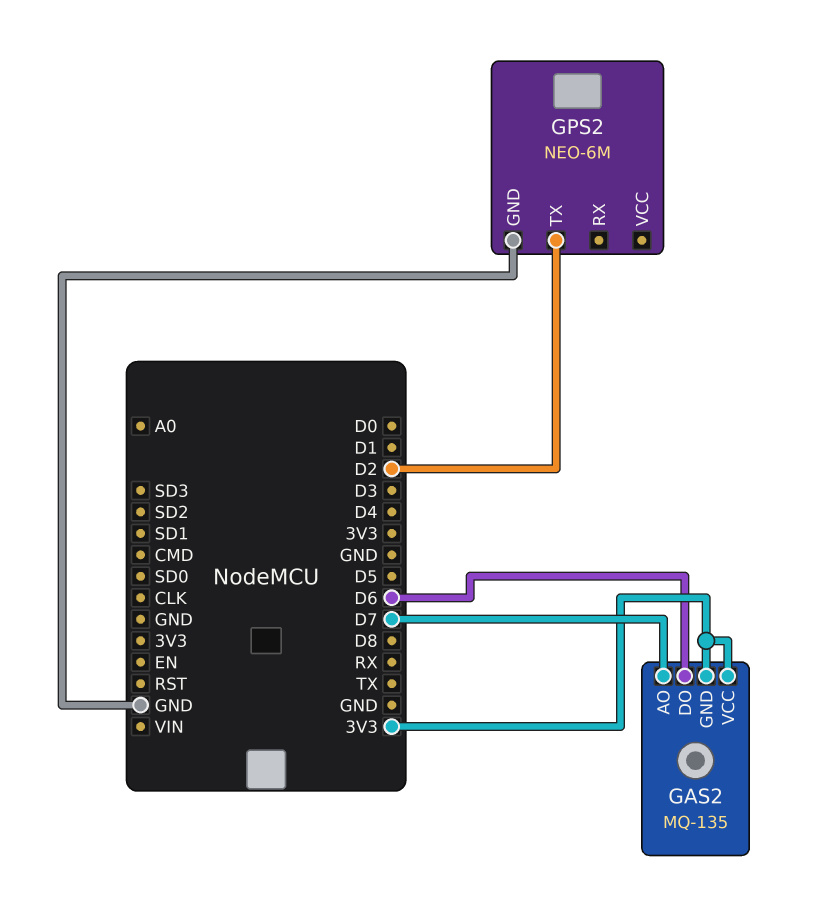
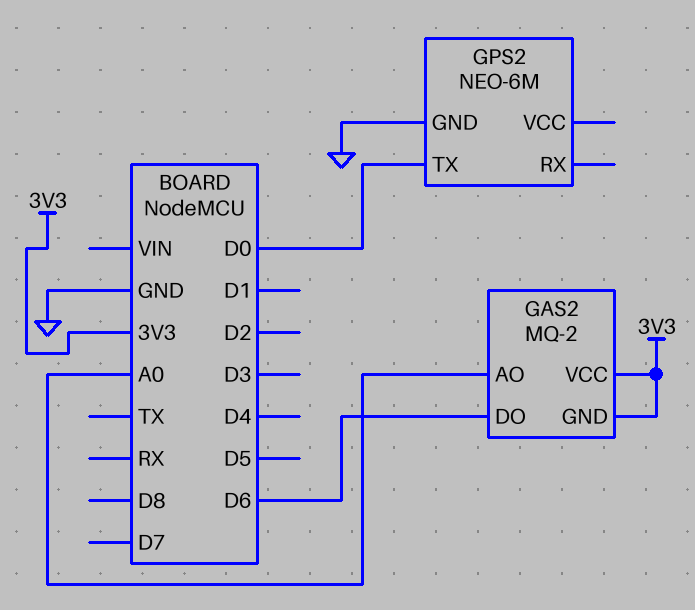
GAS2: MQ-135 -> MQ-2
GAS2 pin AO: D7 -> A0
GPS2 pin TX: D2 -> D0

